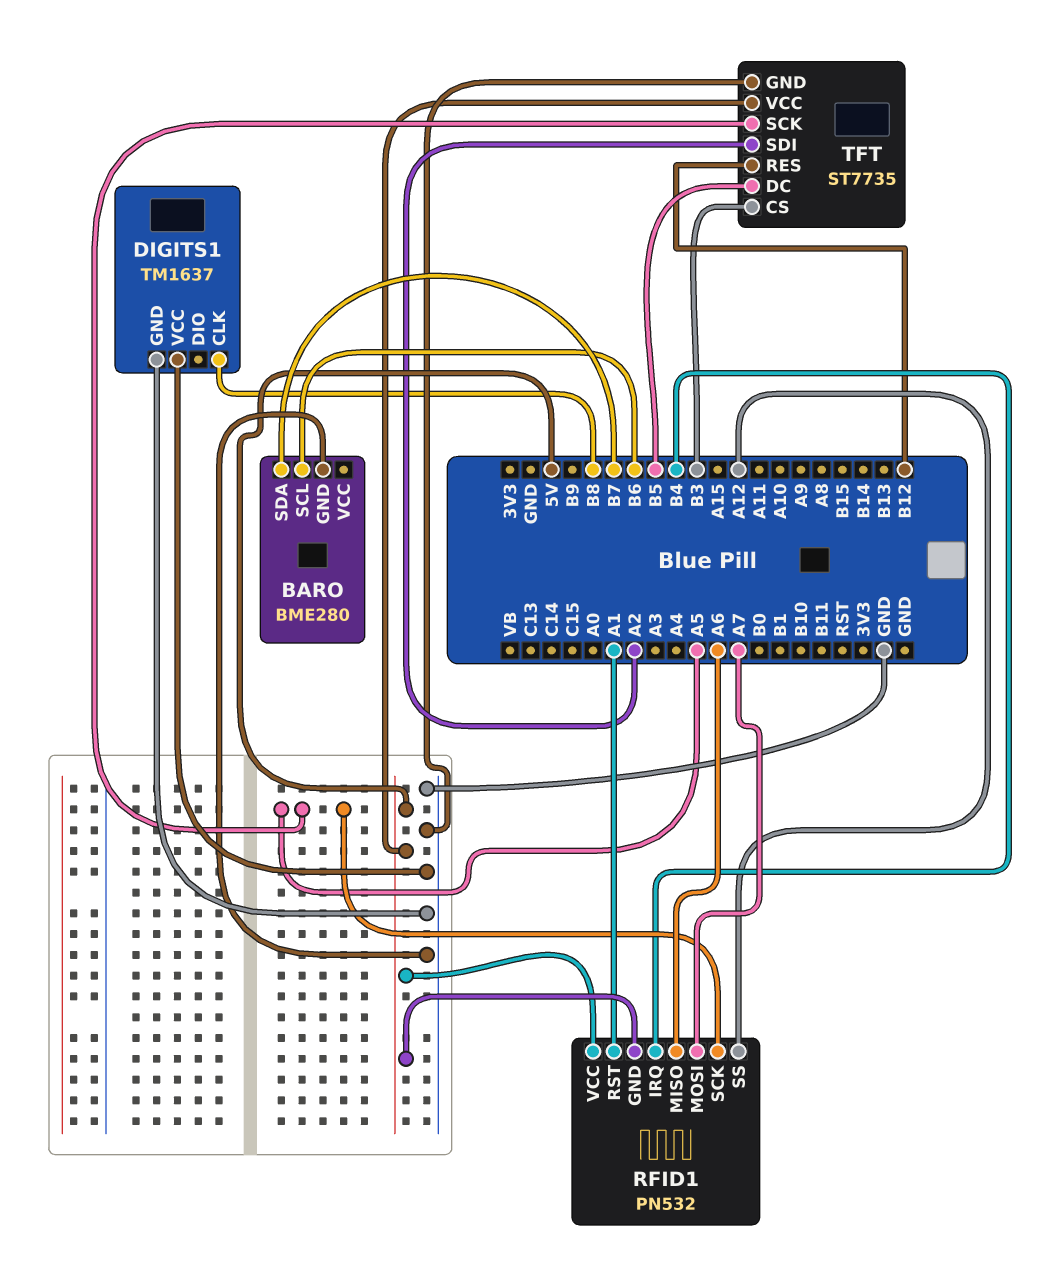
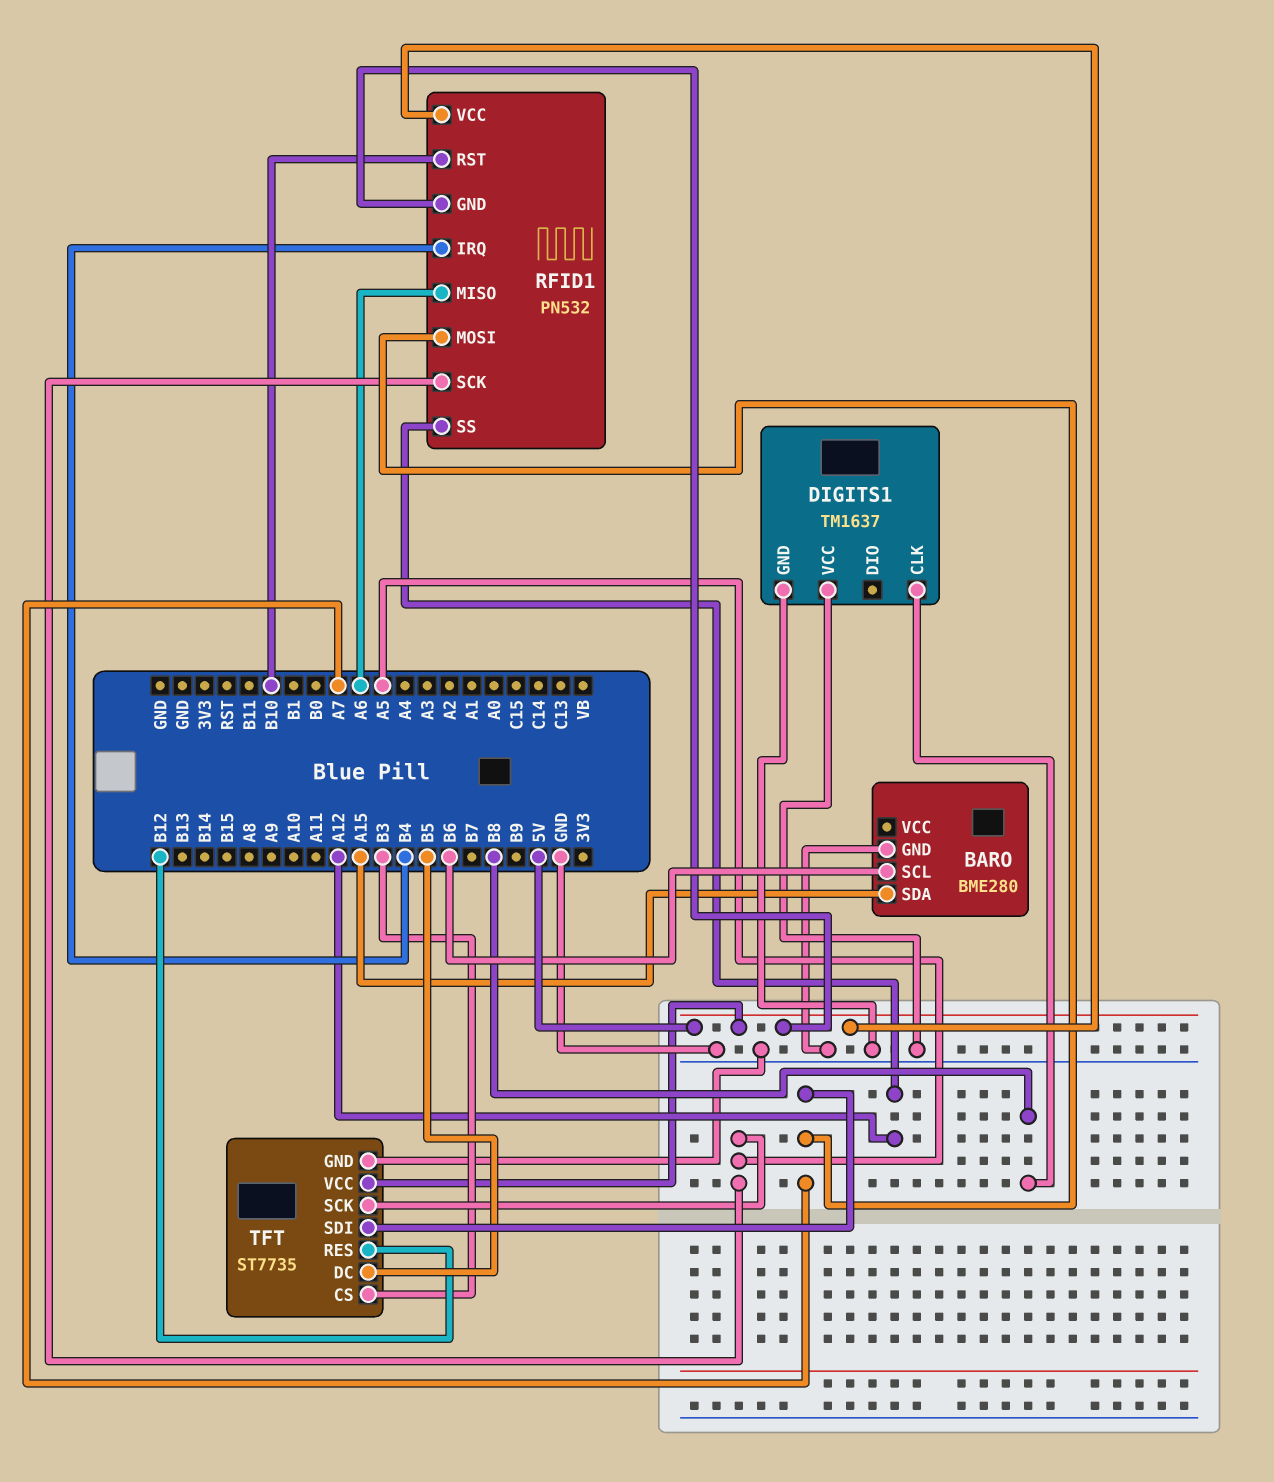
BARO pin SDA: B7 -> A15
RFID1 pin RST: A1 -> B10
TFT pin SDI: A2 -> A7

